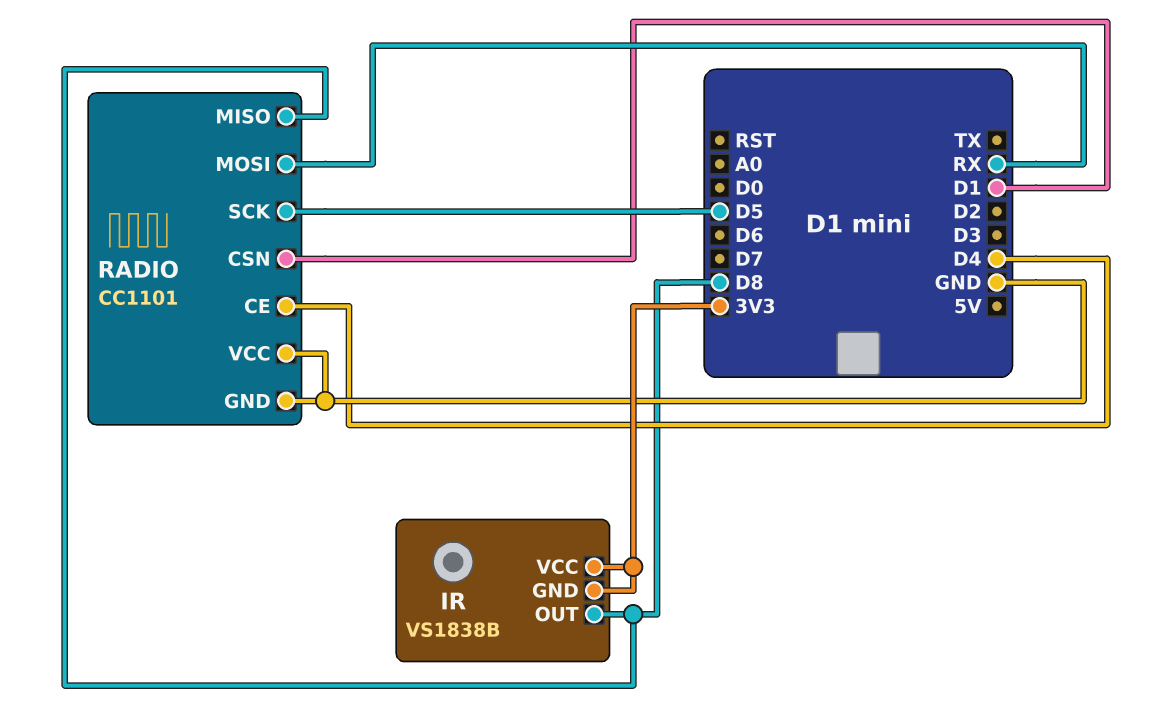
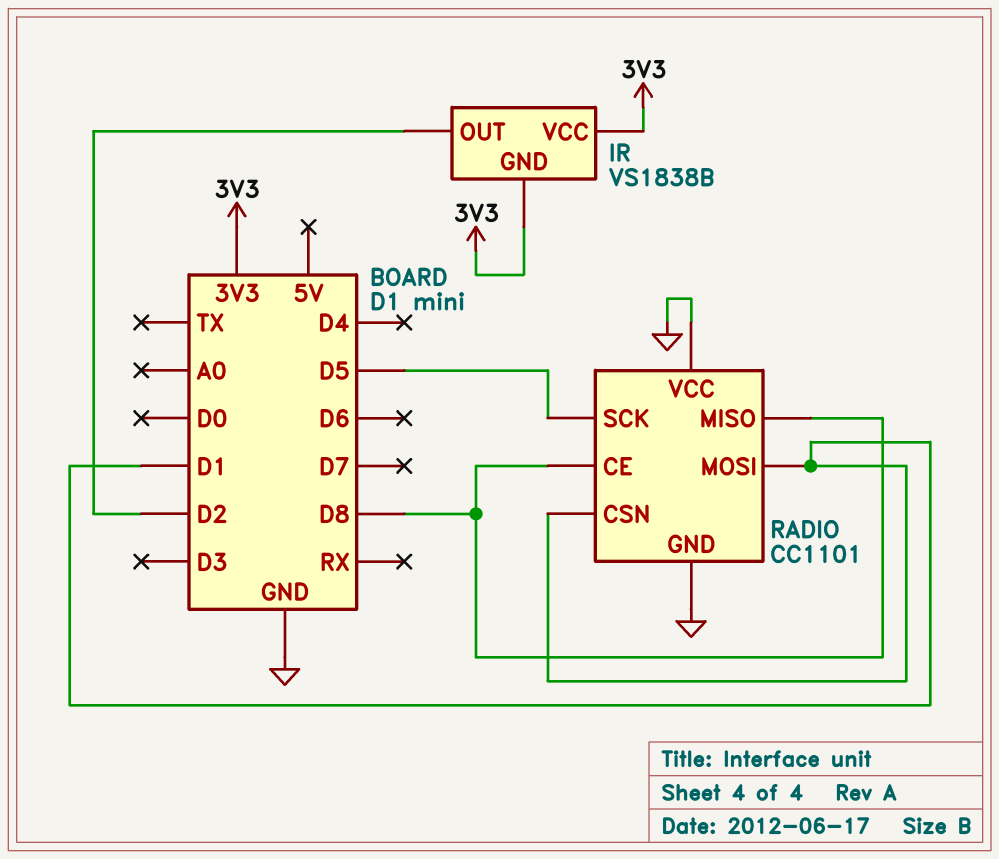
IR pin OUT: D8 -> D2
RADIO pin CE: D4 -> D8
RADIO pin MOSI: RX -> D1

